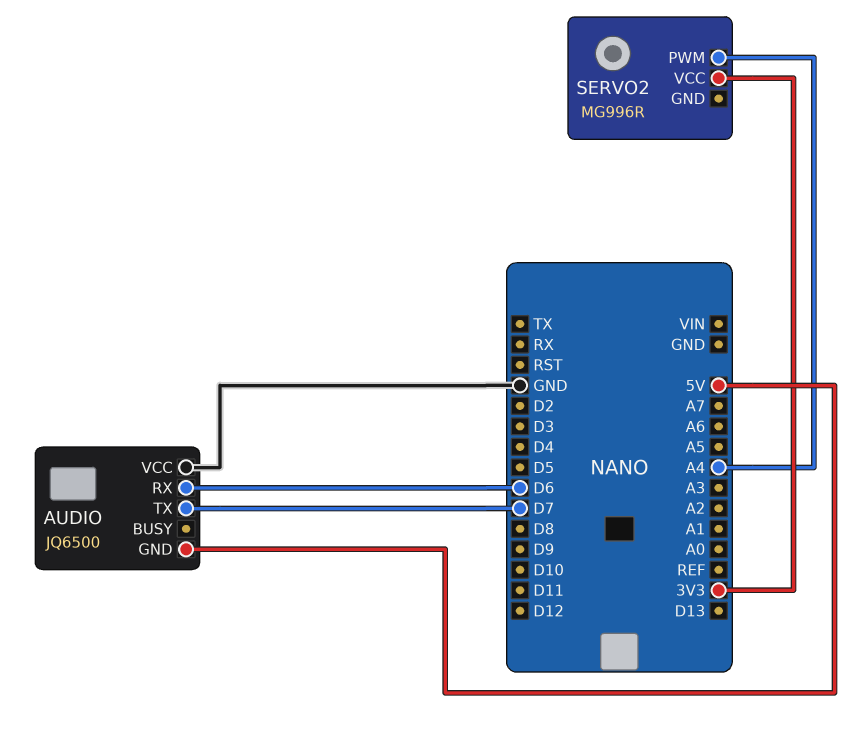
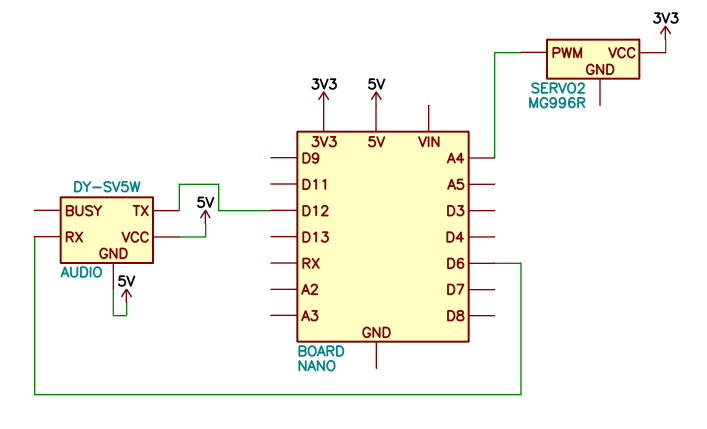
AUDIO: JQ6500 -> DY-SV5W
AUDIO pin TX: D7 -> D12
AUDIO pin VCC: GND -> 5V

